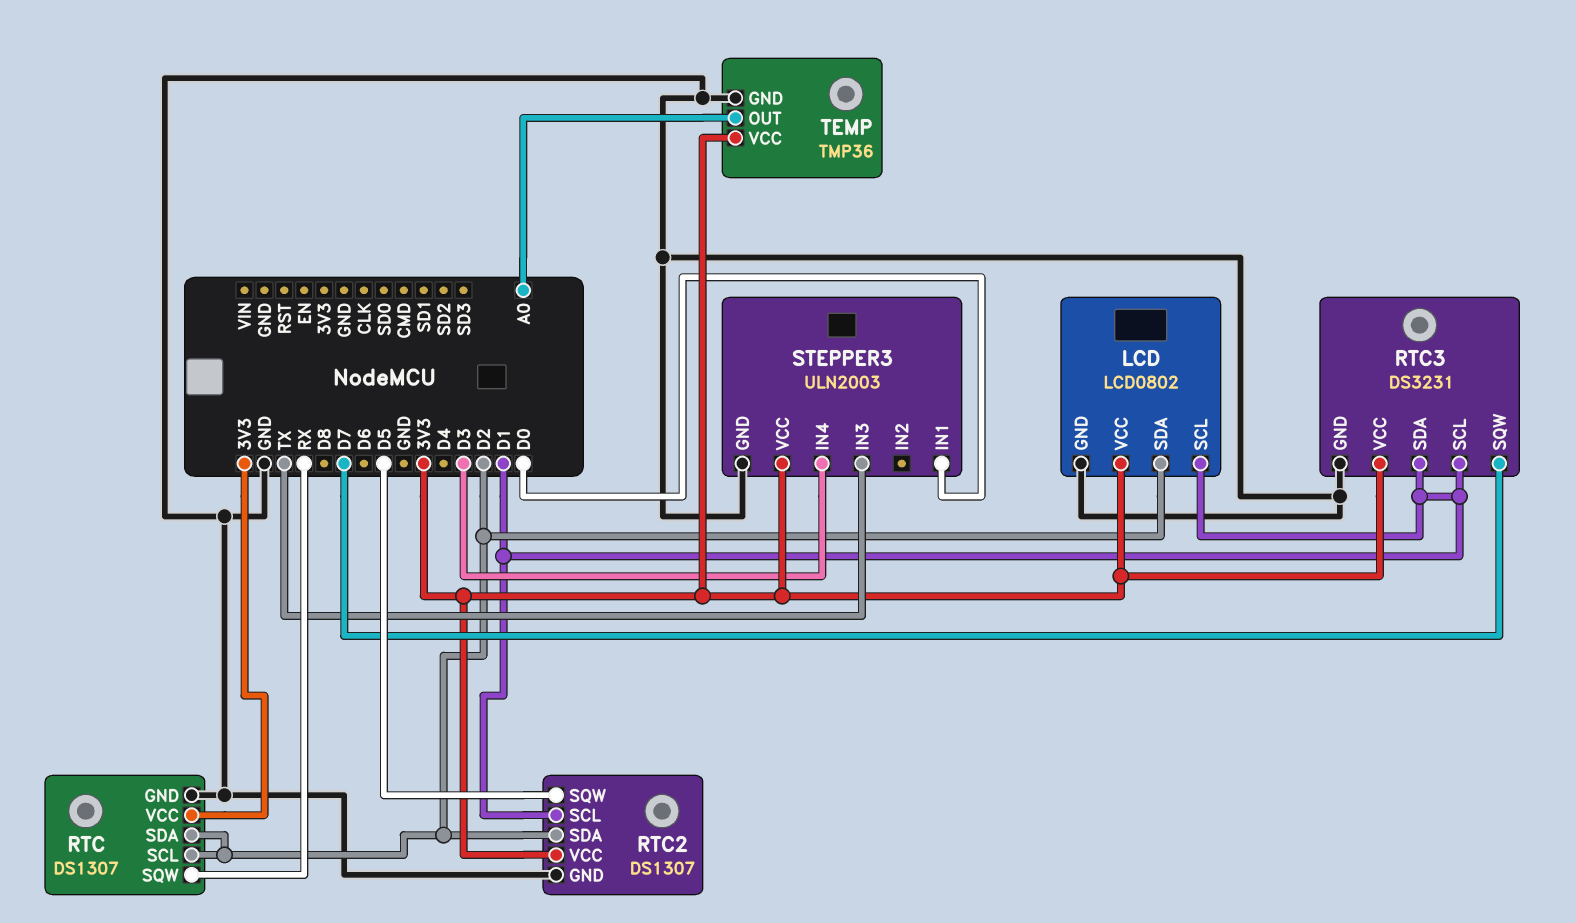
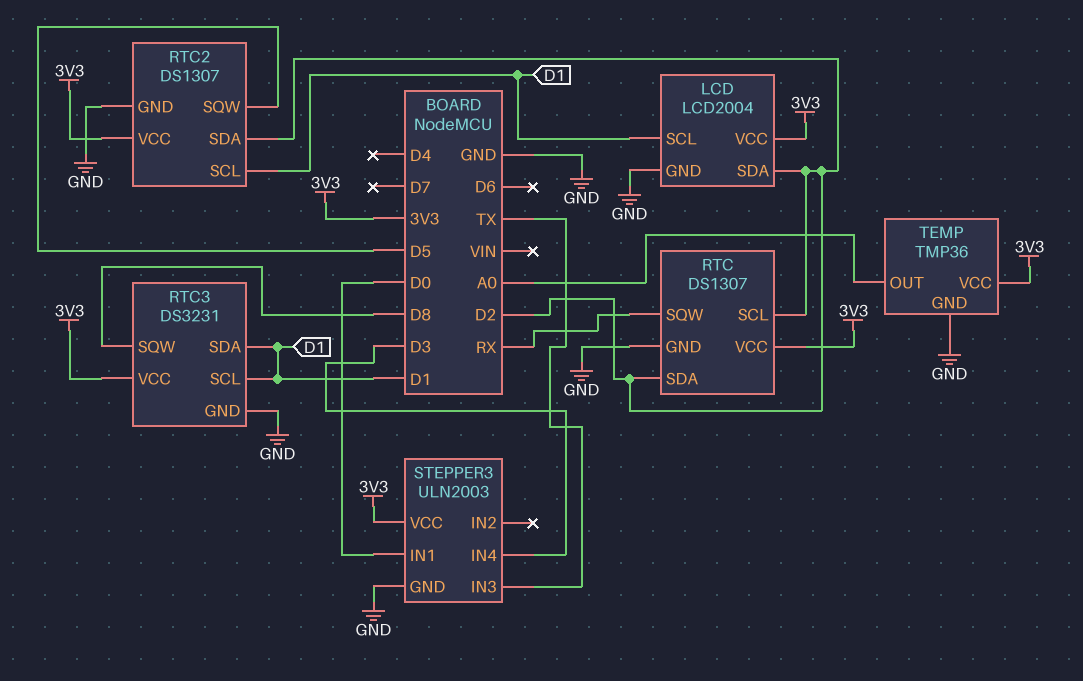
LCD: LCD0802 -> LCD2004
RTC3 pin SQW: D7 -> D8

